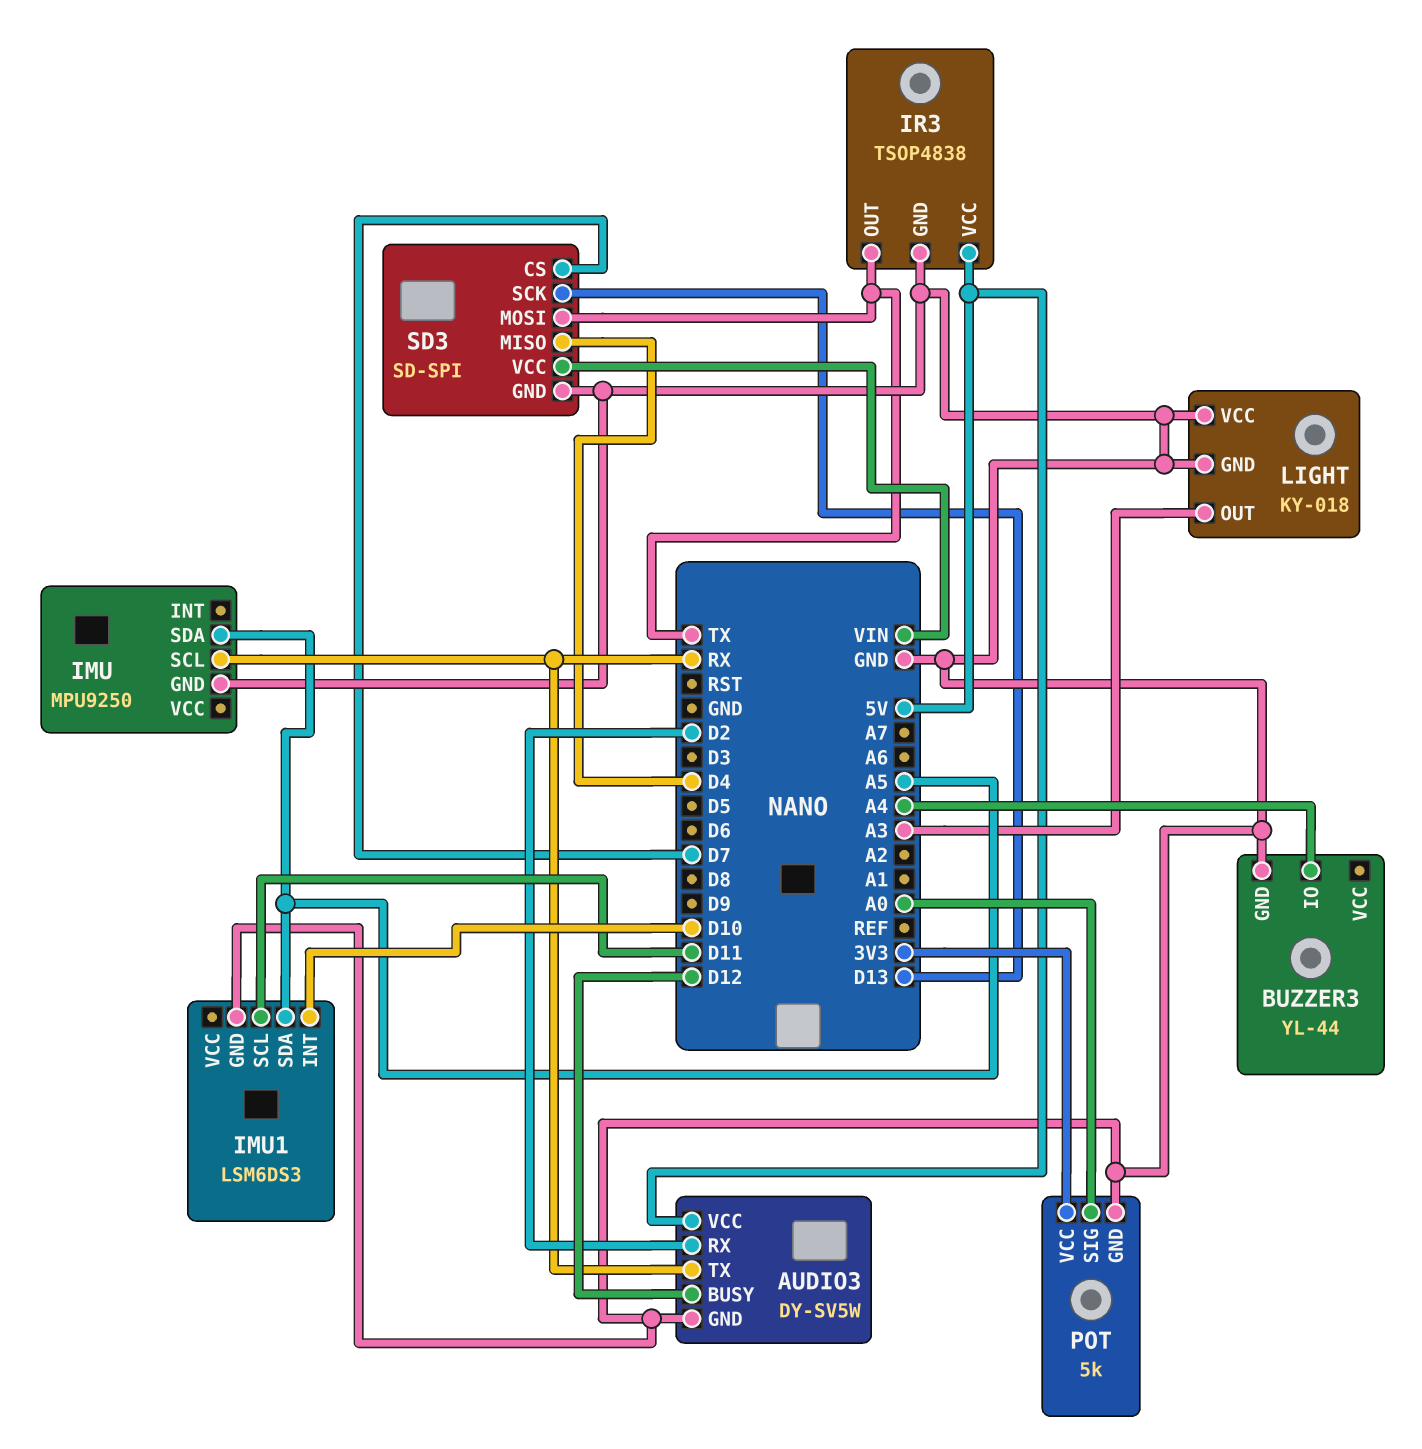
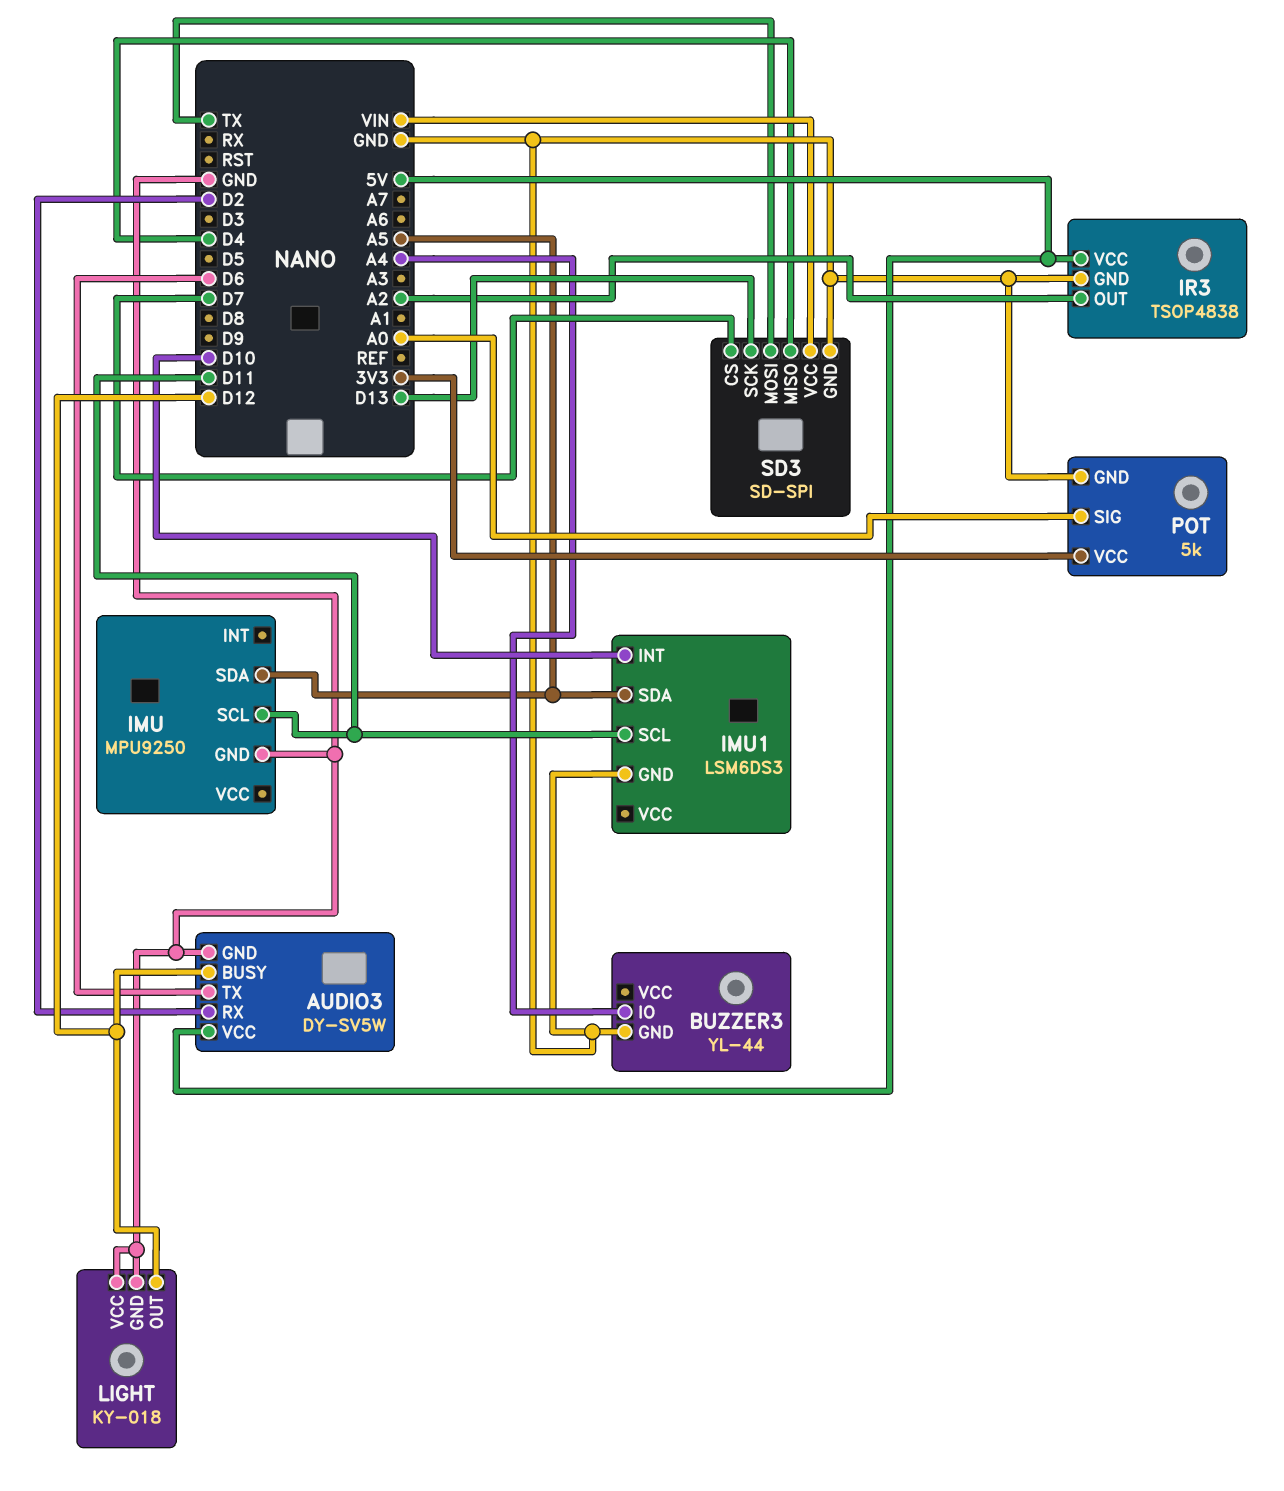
AUDIO3 pin TX: RX -> D6
IMU pin SCL: RX -> D11
IR3 pin OUT: TX -> A2
LIGHT pin OUT: A3 -> D12

